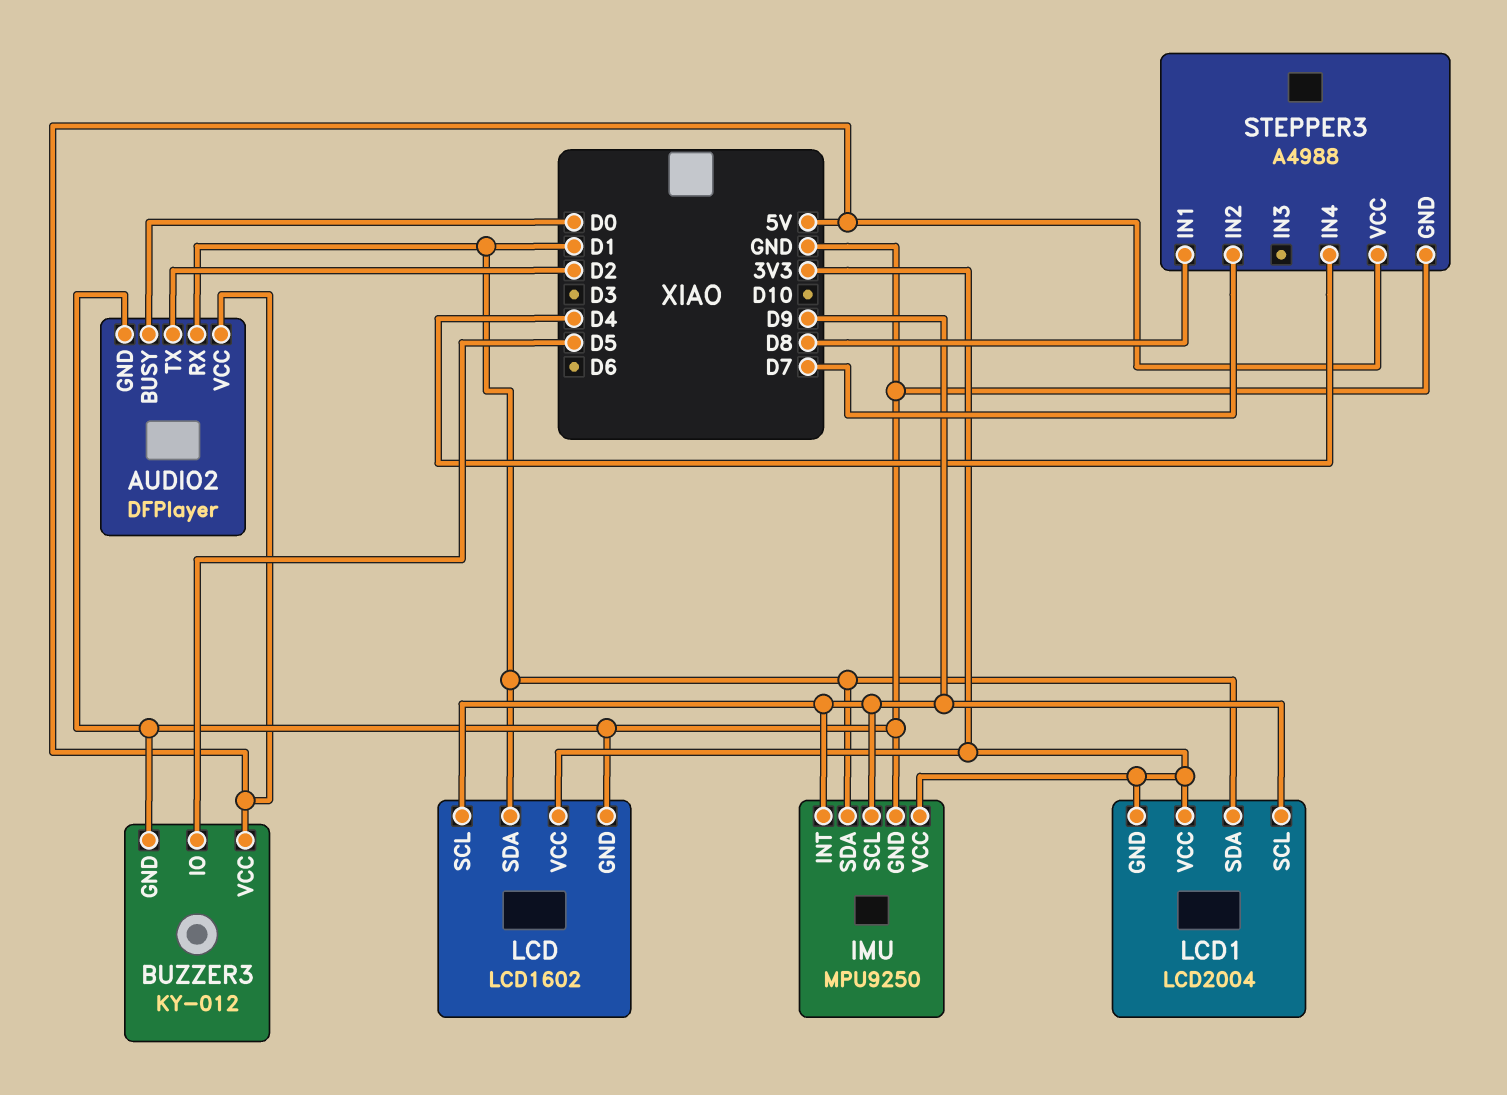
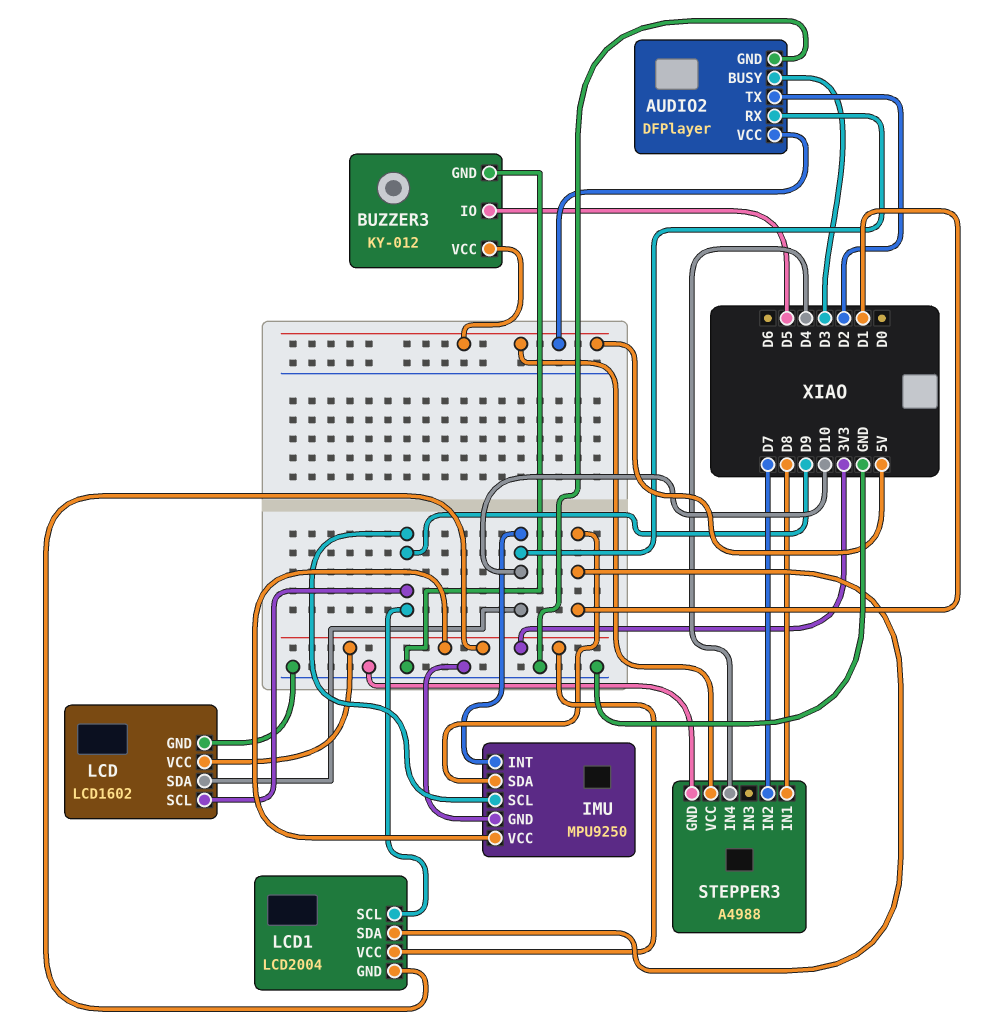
AUDIO2 pin BUSY: D0 -> D3
AUDIO2 pin RX: D1 -> D10
IMU pin INT: D9 -> D10
LCD pin SDA: D1 -> D10

